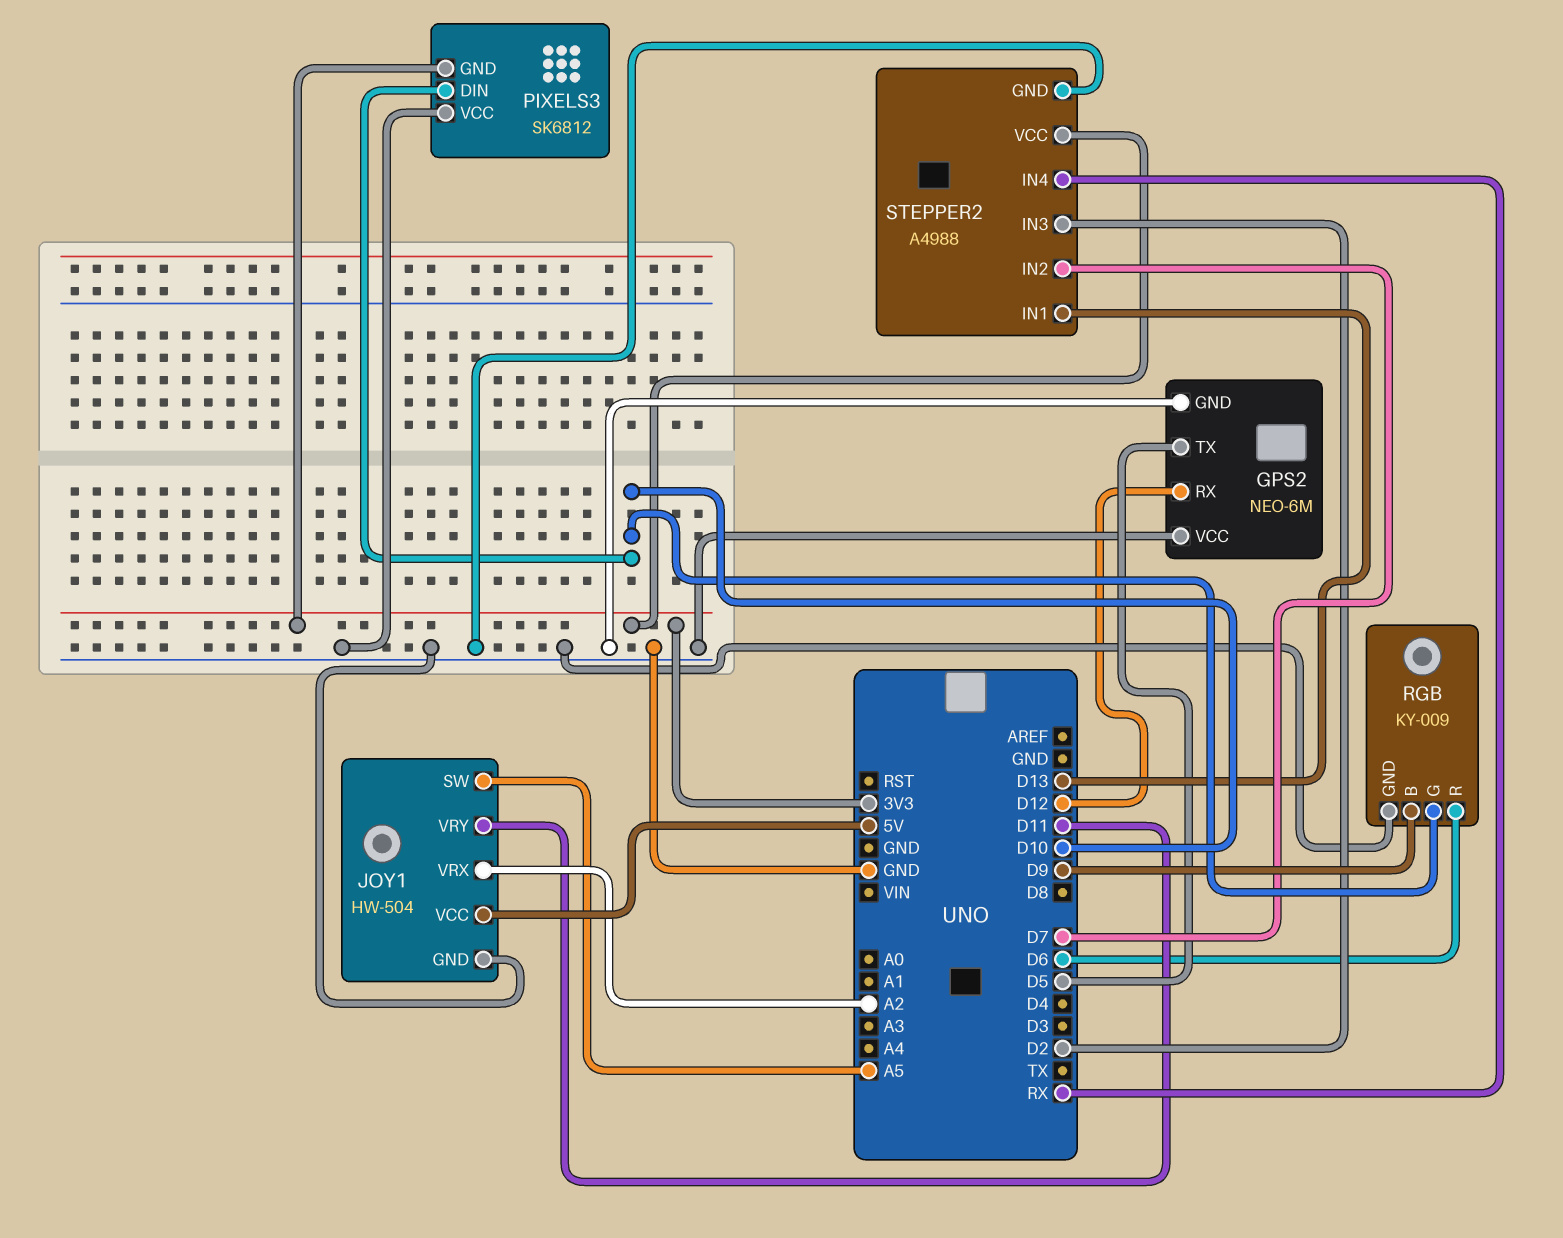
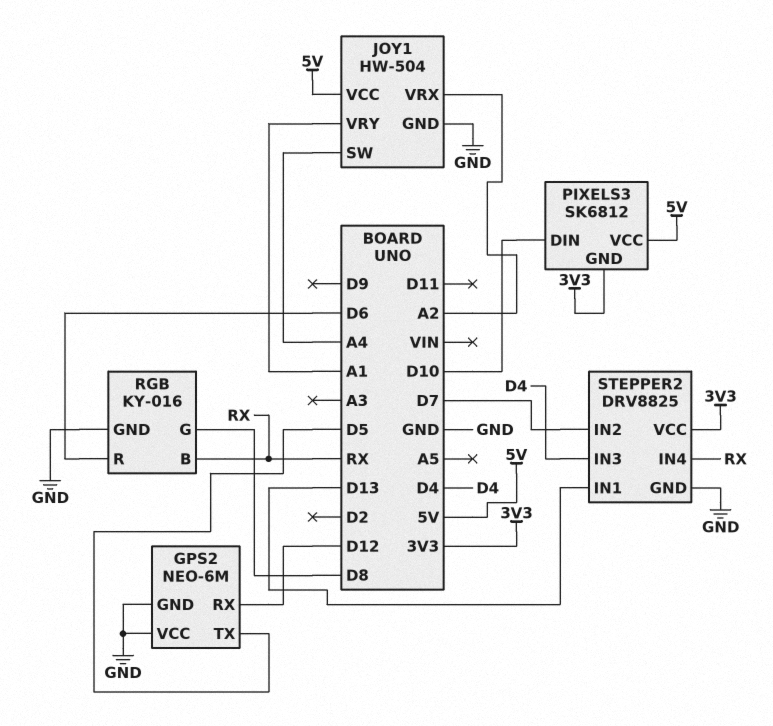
JOY1 pin SW: A5 -> A4
JOY1 pin VRY: D11 -> A1
PIXELS3 pin VCC: GND -> 5V
RGB: KY-009 -> KY-016
RGB pin B: D9 -> RX
RGB pin G: D10 -> D8
STEPPER2: A4988 -> DRV8825
STEPPER2 pin IN3: D2 -> D4

